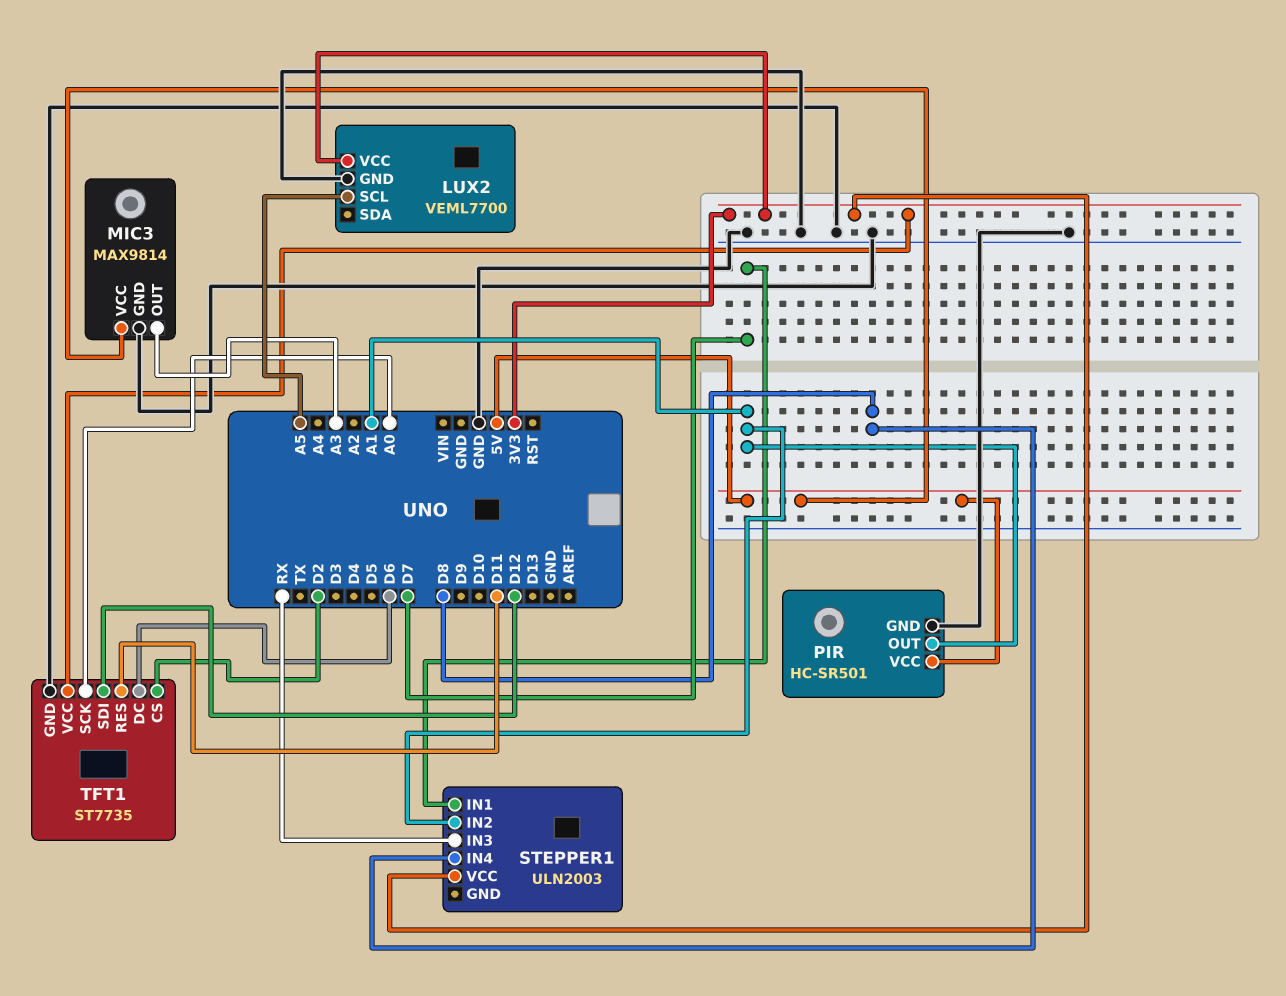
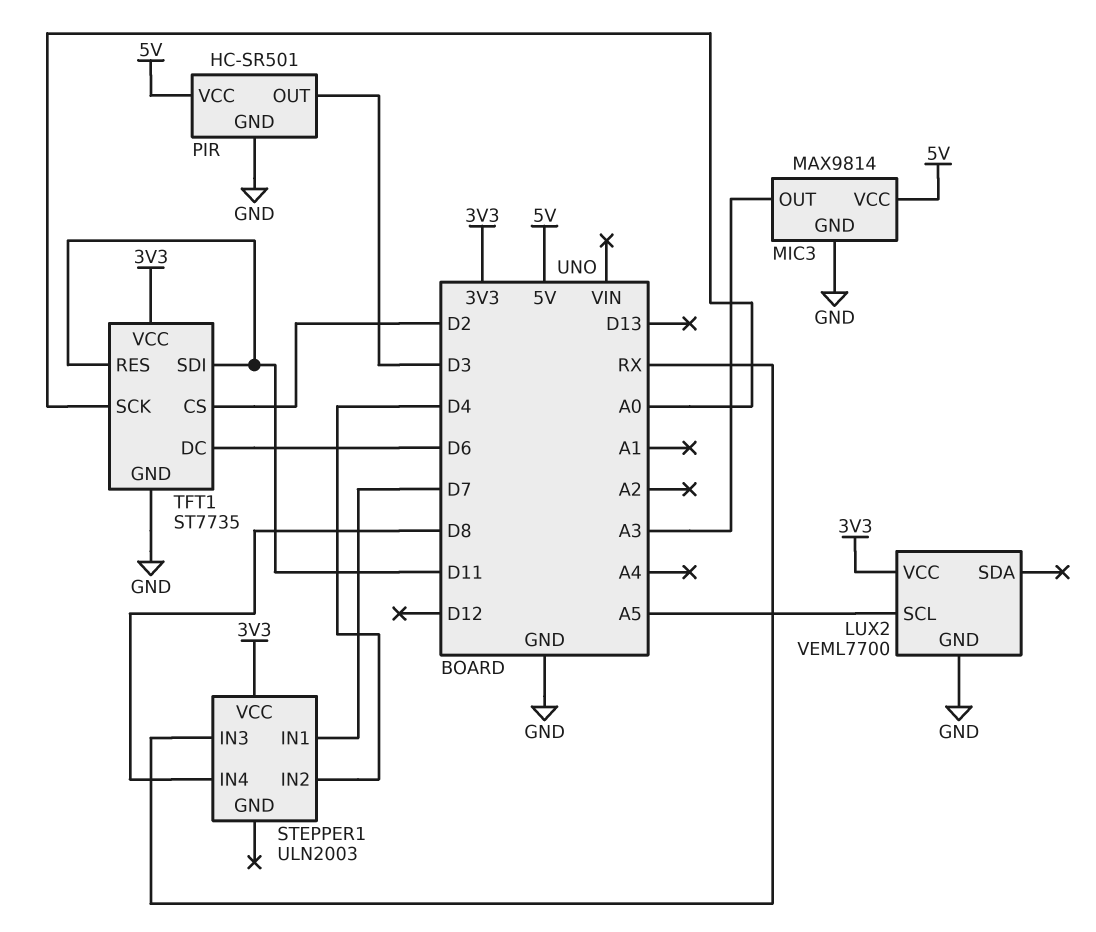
PIR pin OUT: A1 -> D3
STEPPER1 pin IN2: A1 -> D4
TFT1 pin SDI: D12 -> D11

